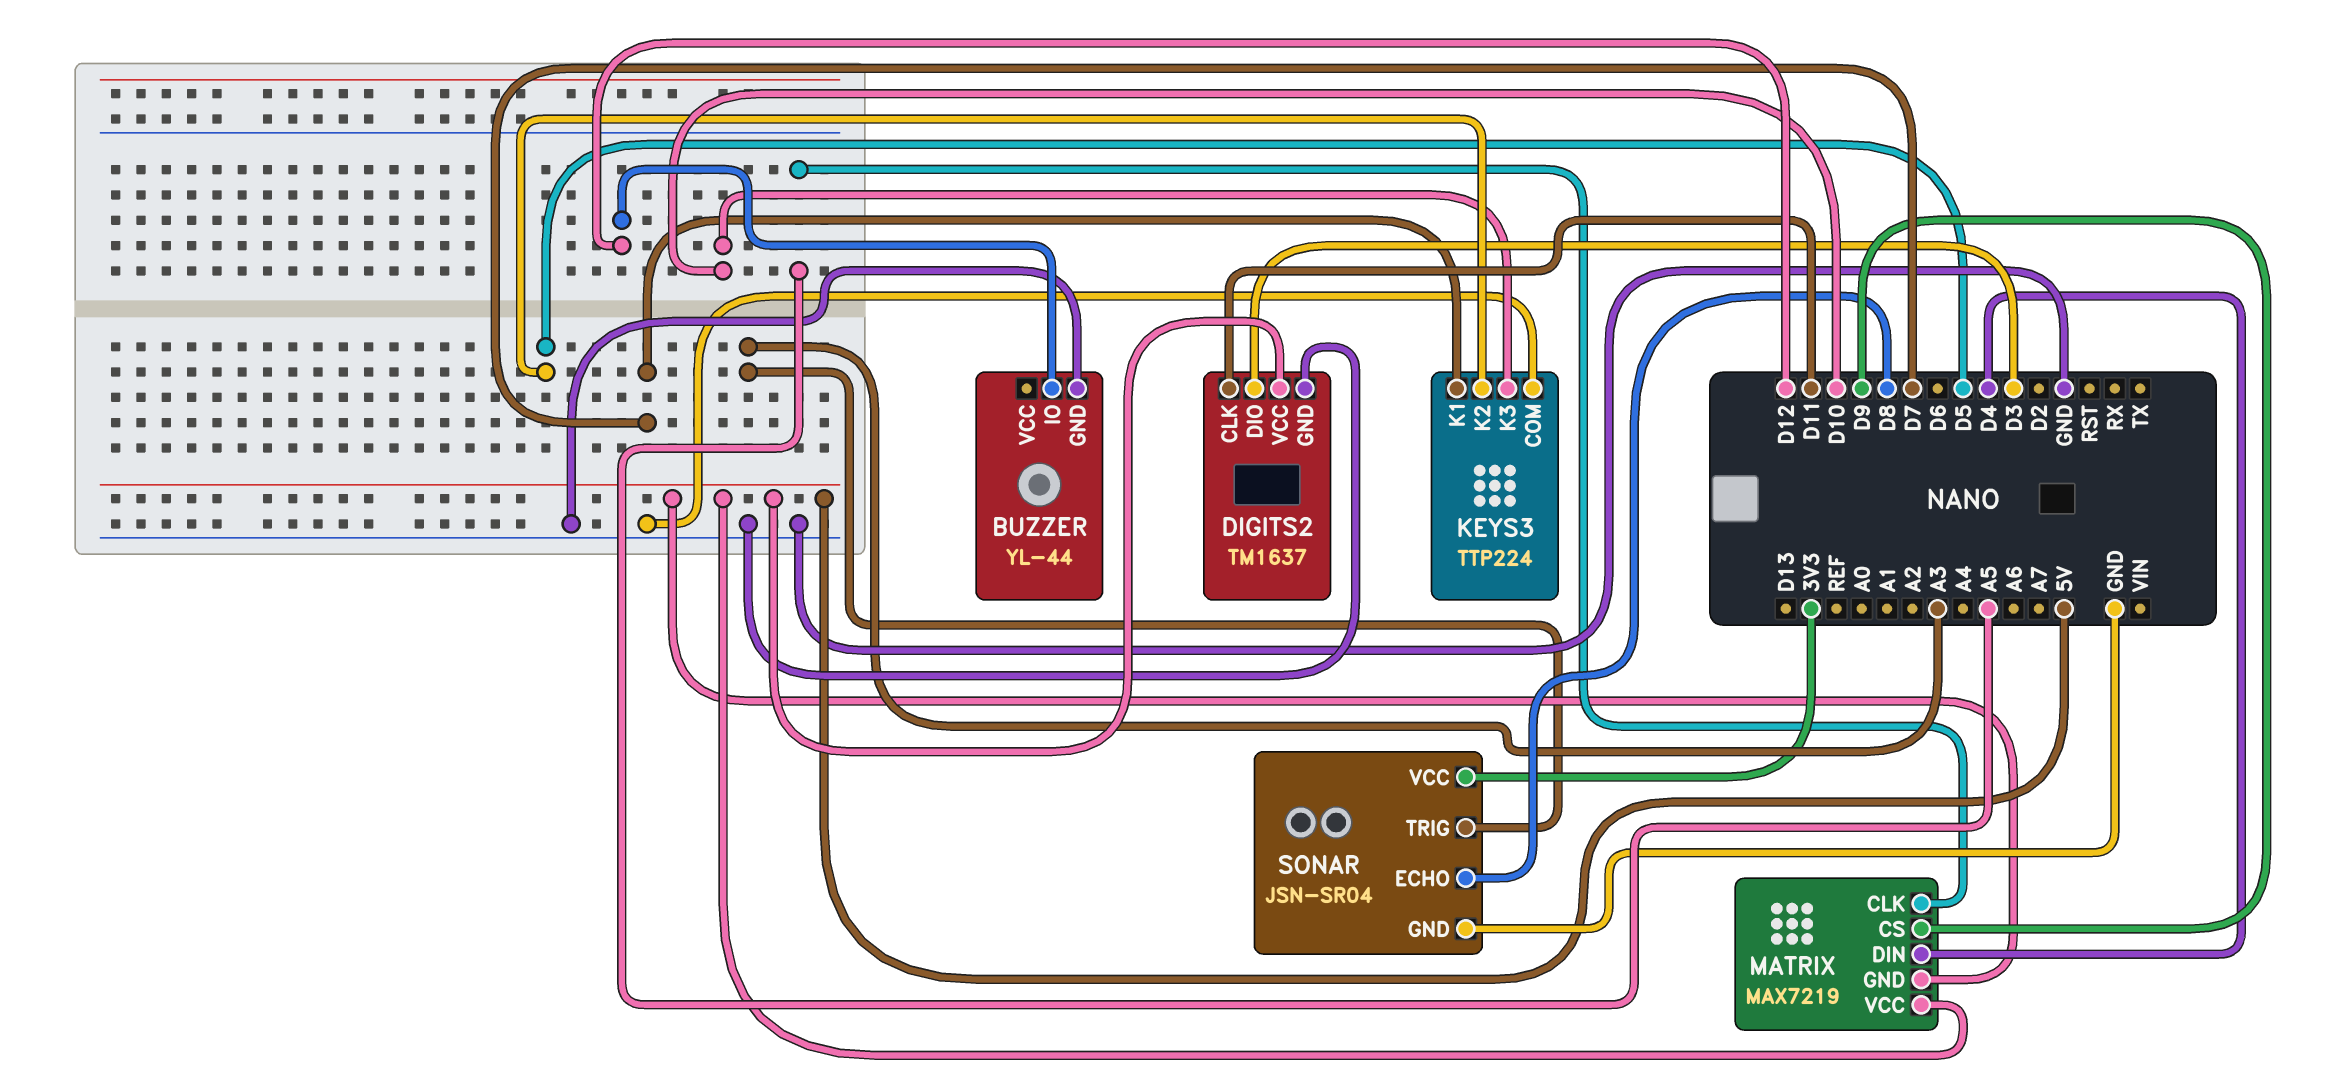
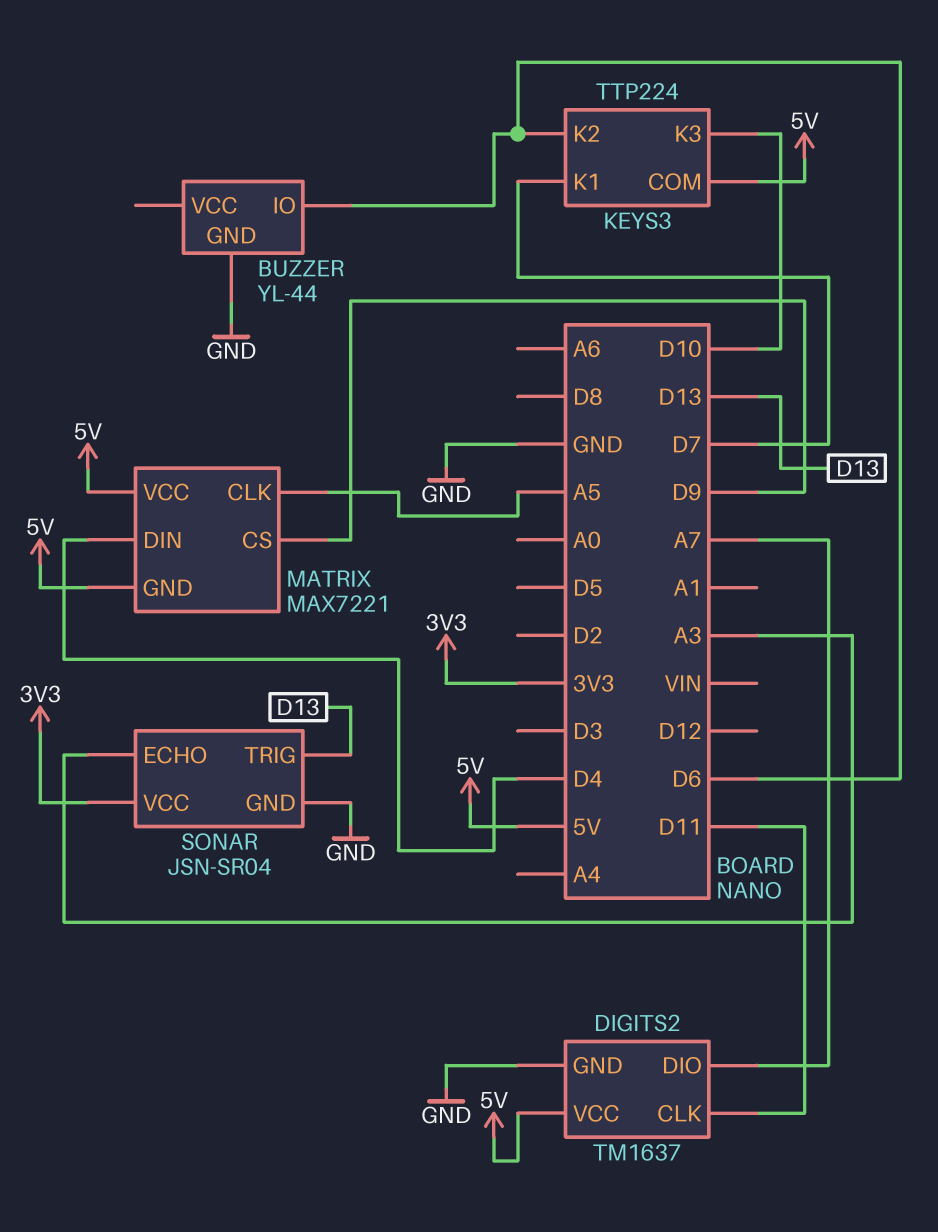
BUZZER pin IO: D12 -> D6
DIGITS2 pin DIO: D3 -> A7
KEYS3 pin COM: GND -> 5V
KEYS3 pin K2: D5 -> D6
MATRIX: MAX7219 -> MAX7221
SONAR pin ECHO: D8 -> A3
SONAR pin TRIG: A3 -> D13

